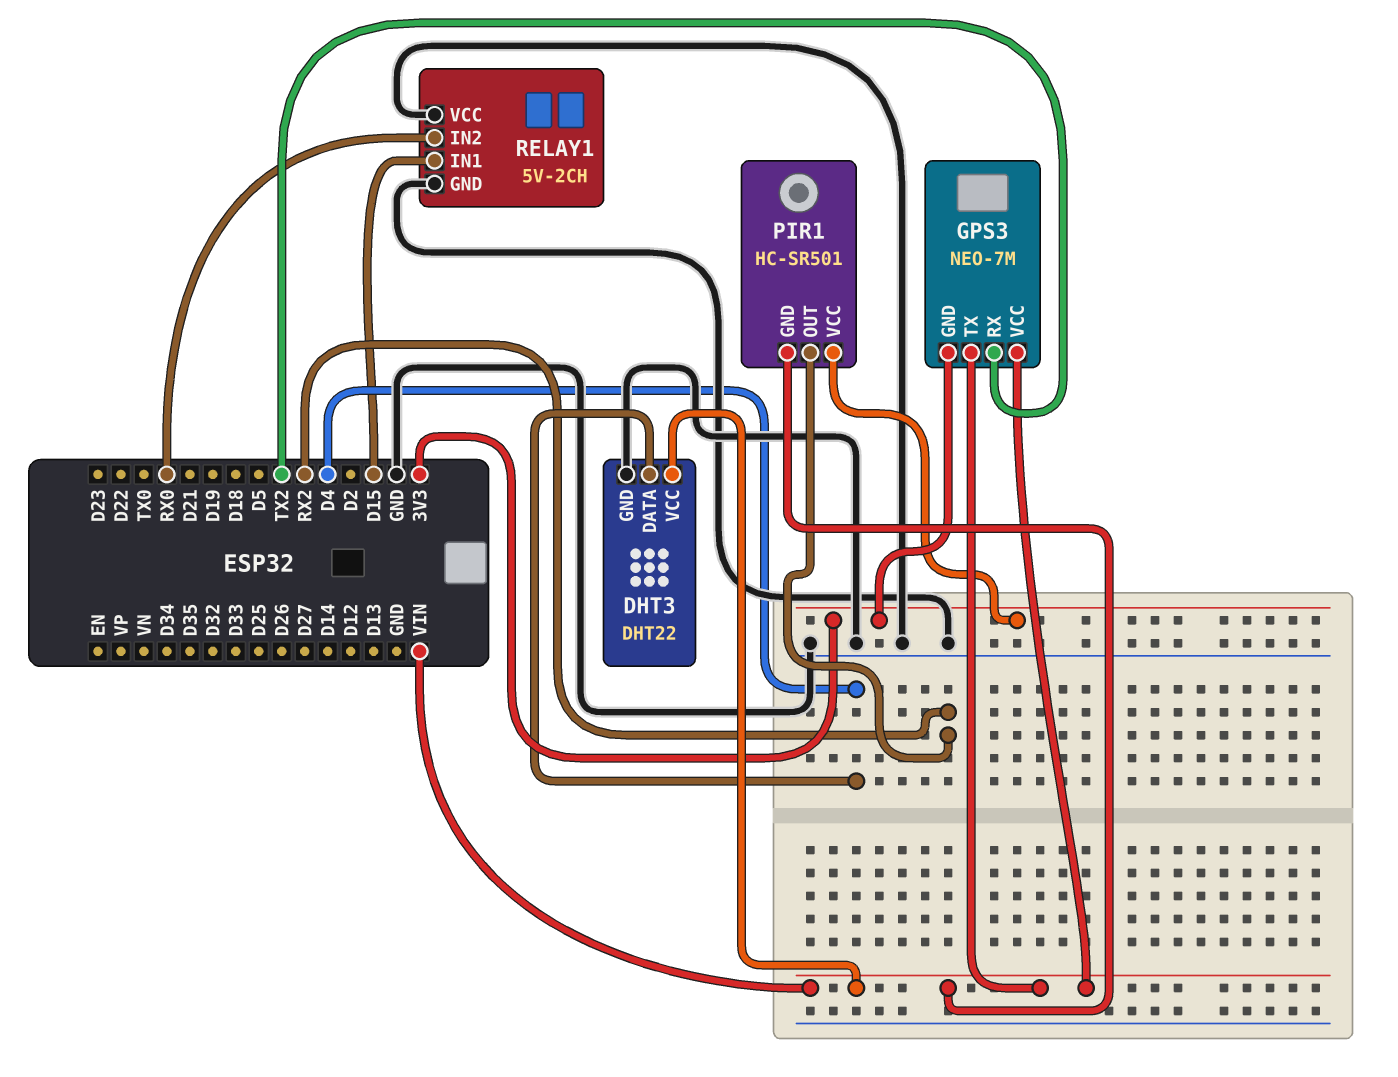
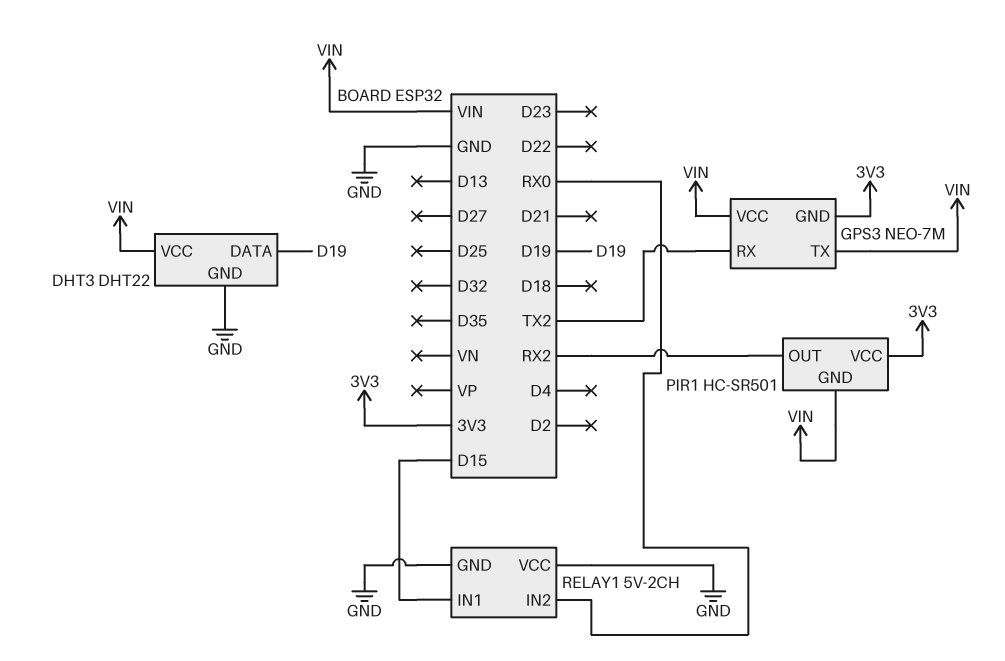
DHT3 pin DATA: D4 -> D19

